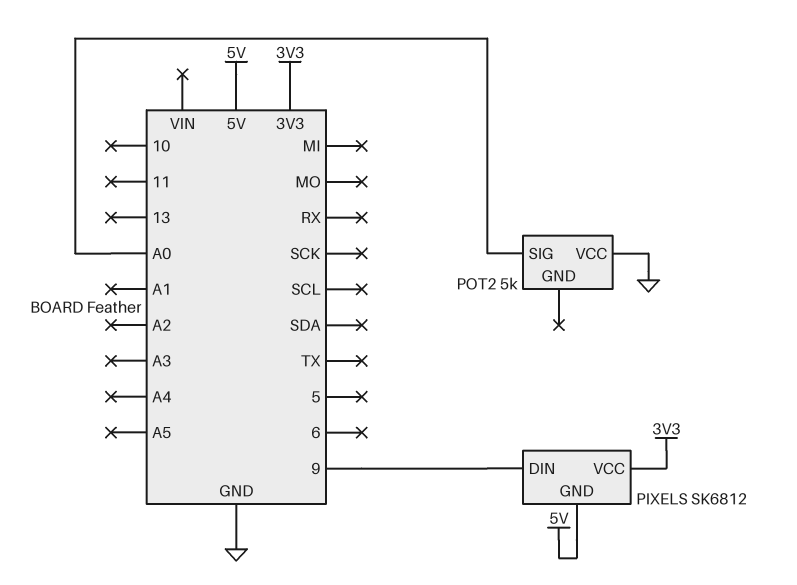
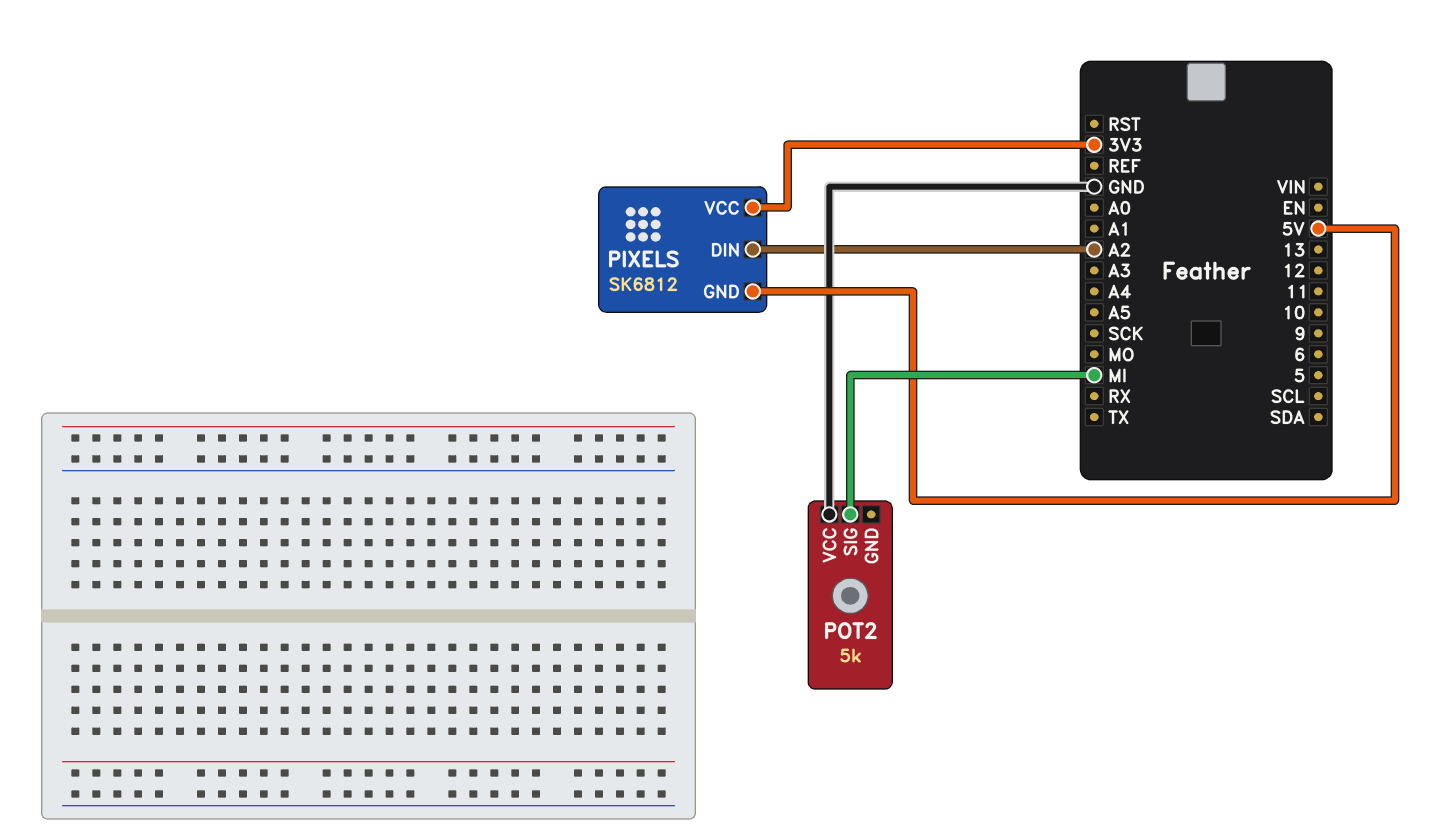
PIXELS pin DIN: 9 -> A2
POT2 pin SIG: A0 -> MI

